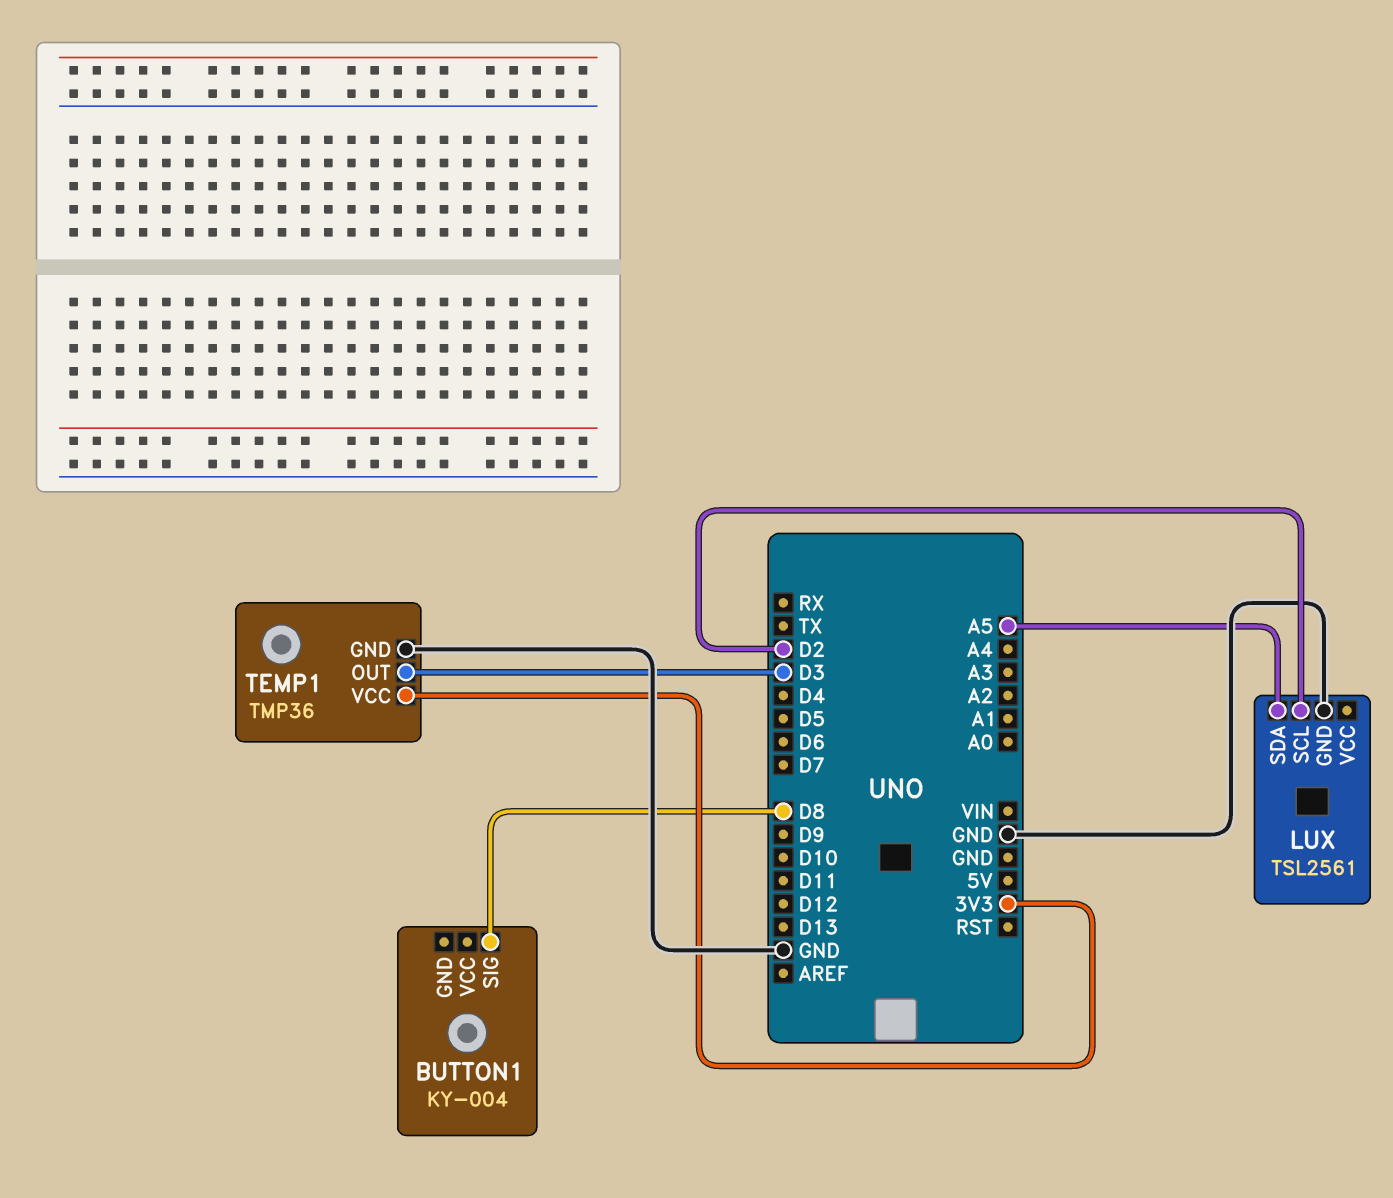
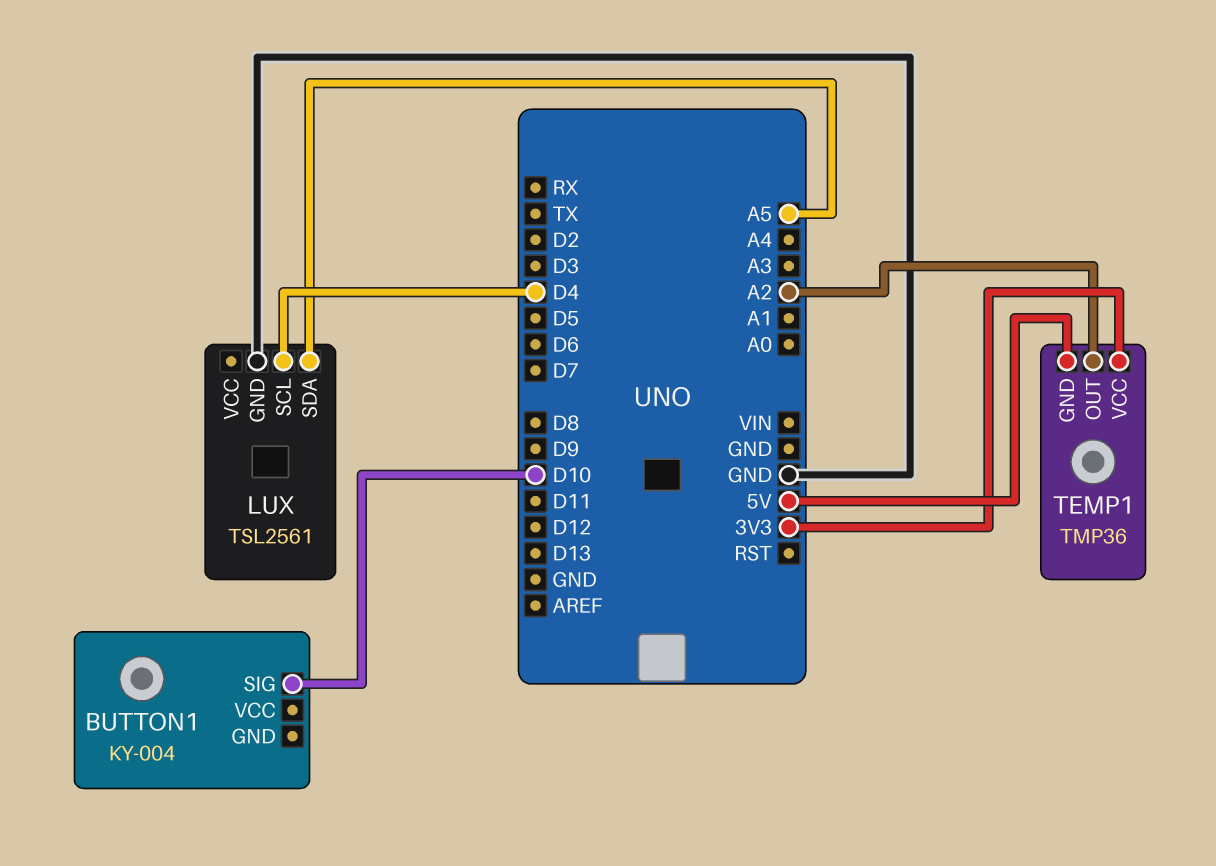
BUTTON1 pin SIG: D8 -> D10
LUX pin SCL: D2 -> D4
TEMP1 pin GND: GND -> 5V
TEMP1 pin OUT: D3 -> A2

